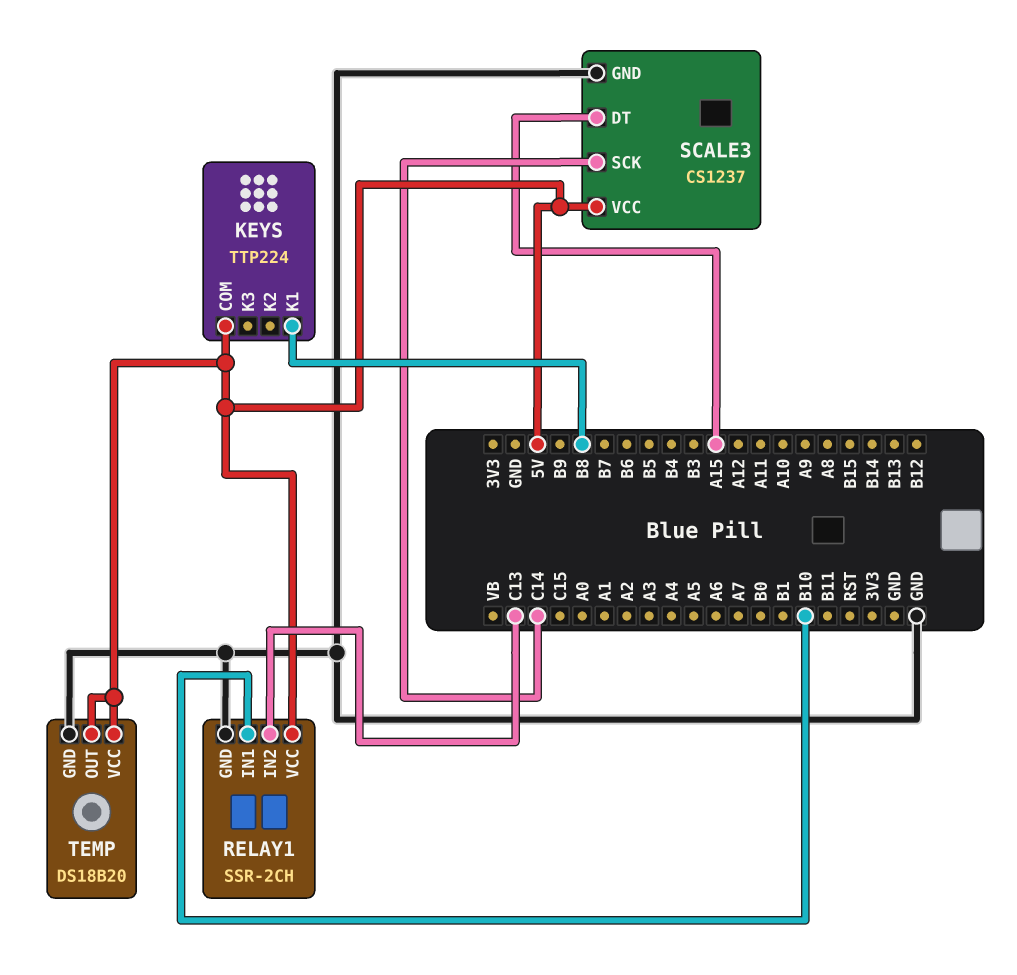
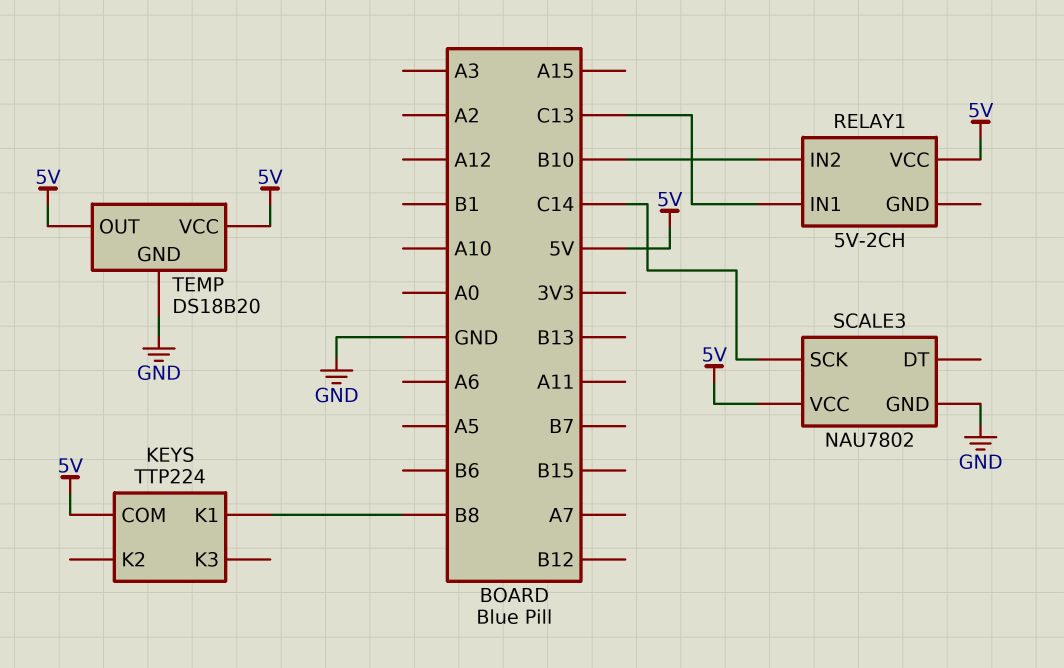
RELAY1: SSR-2CH -> 5V-2CH
RELAY1 pin GND: GND -> none
RELAY1 pin IN1: B10 -> C13
RELAY1 pin IN2: C13 -> B10
SCALE3: CS1237 -> NAU7802
SCALE3 pin DT: A15 -> none

